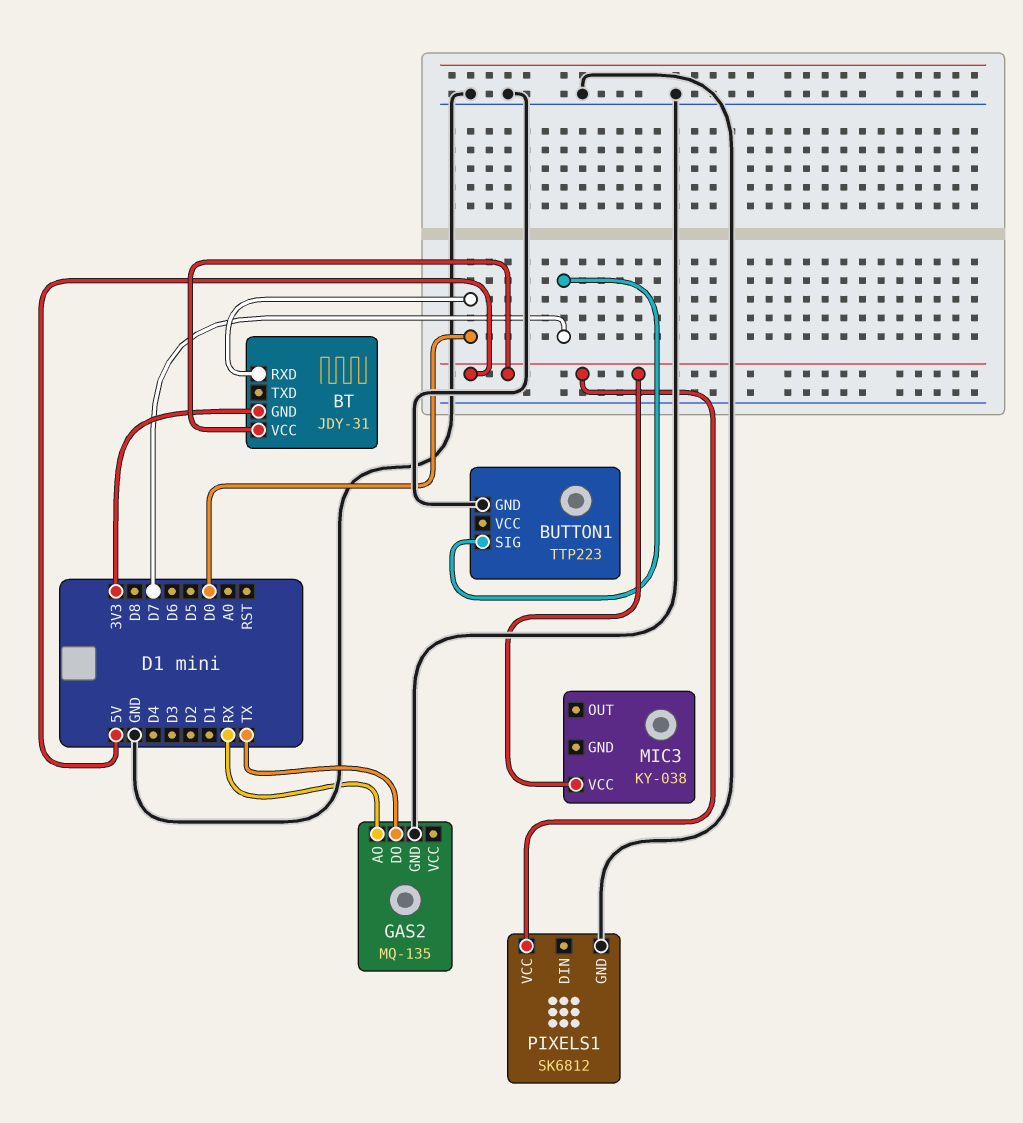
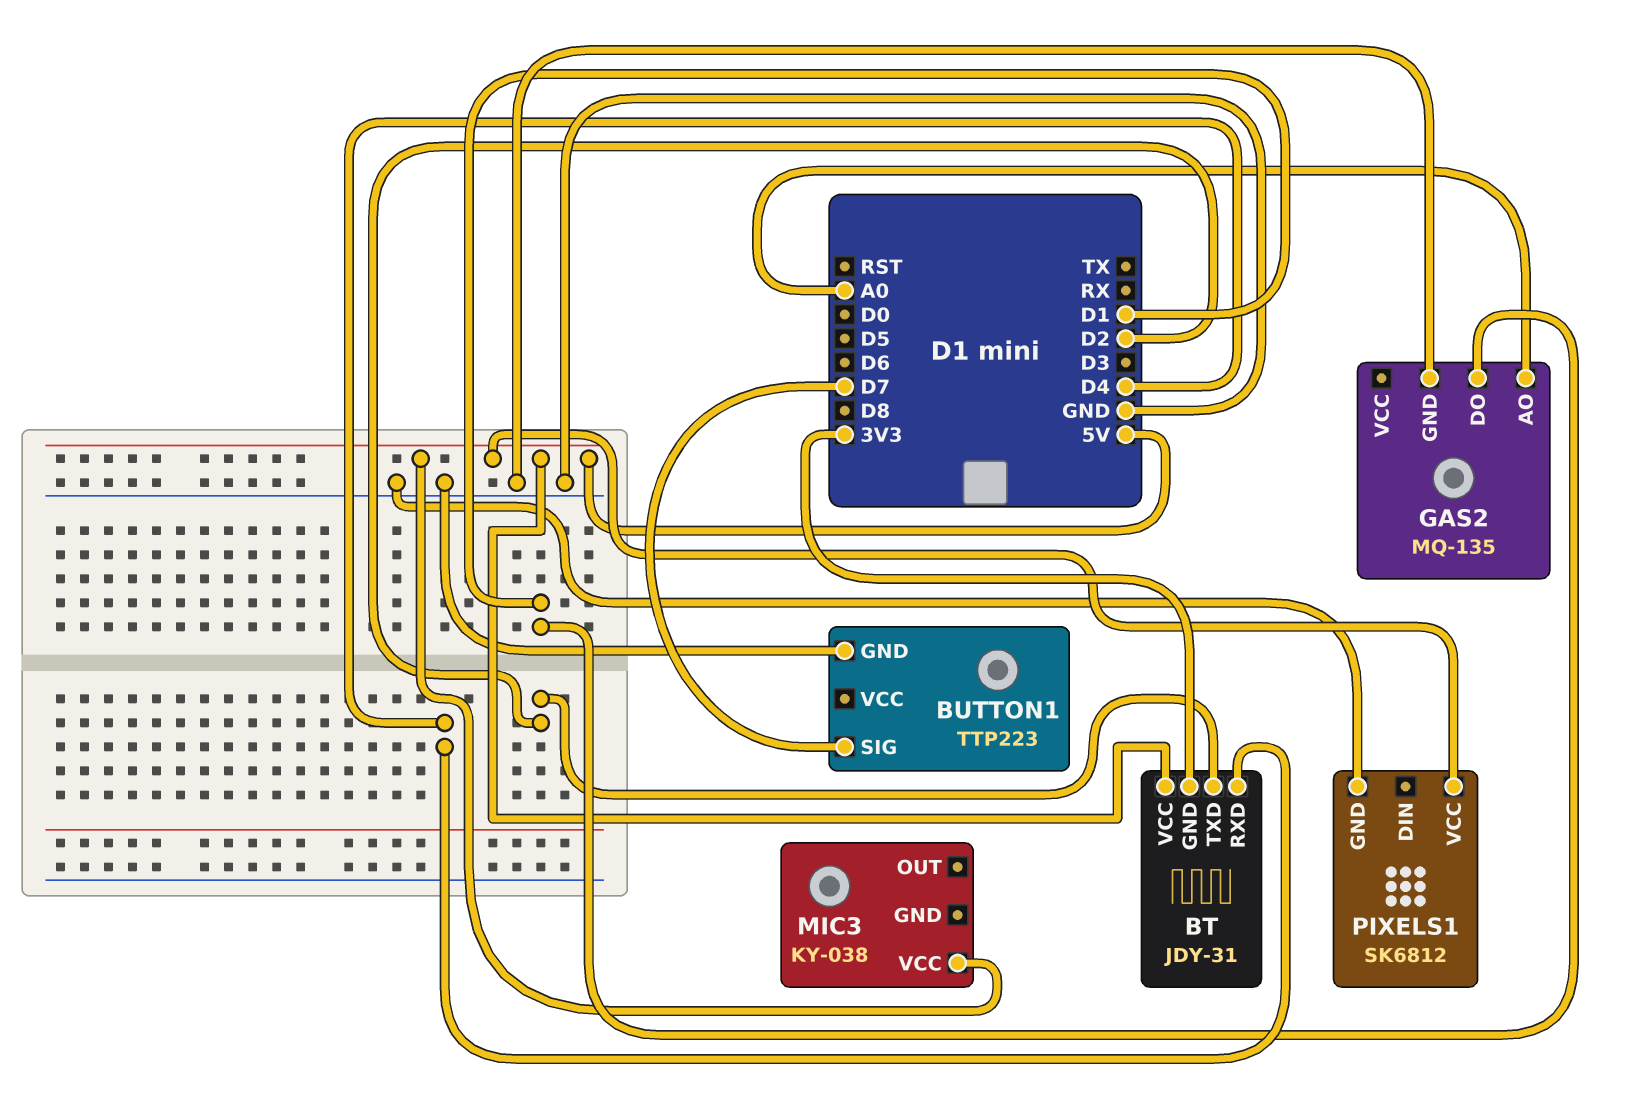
BT pin RXD: D0 -> D4
BT pin TXD: none -> D2
GAS2 pin AO: RX -> A0
GAS2 pin DO: TX -> D1

